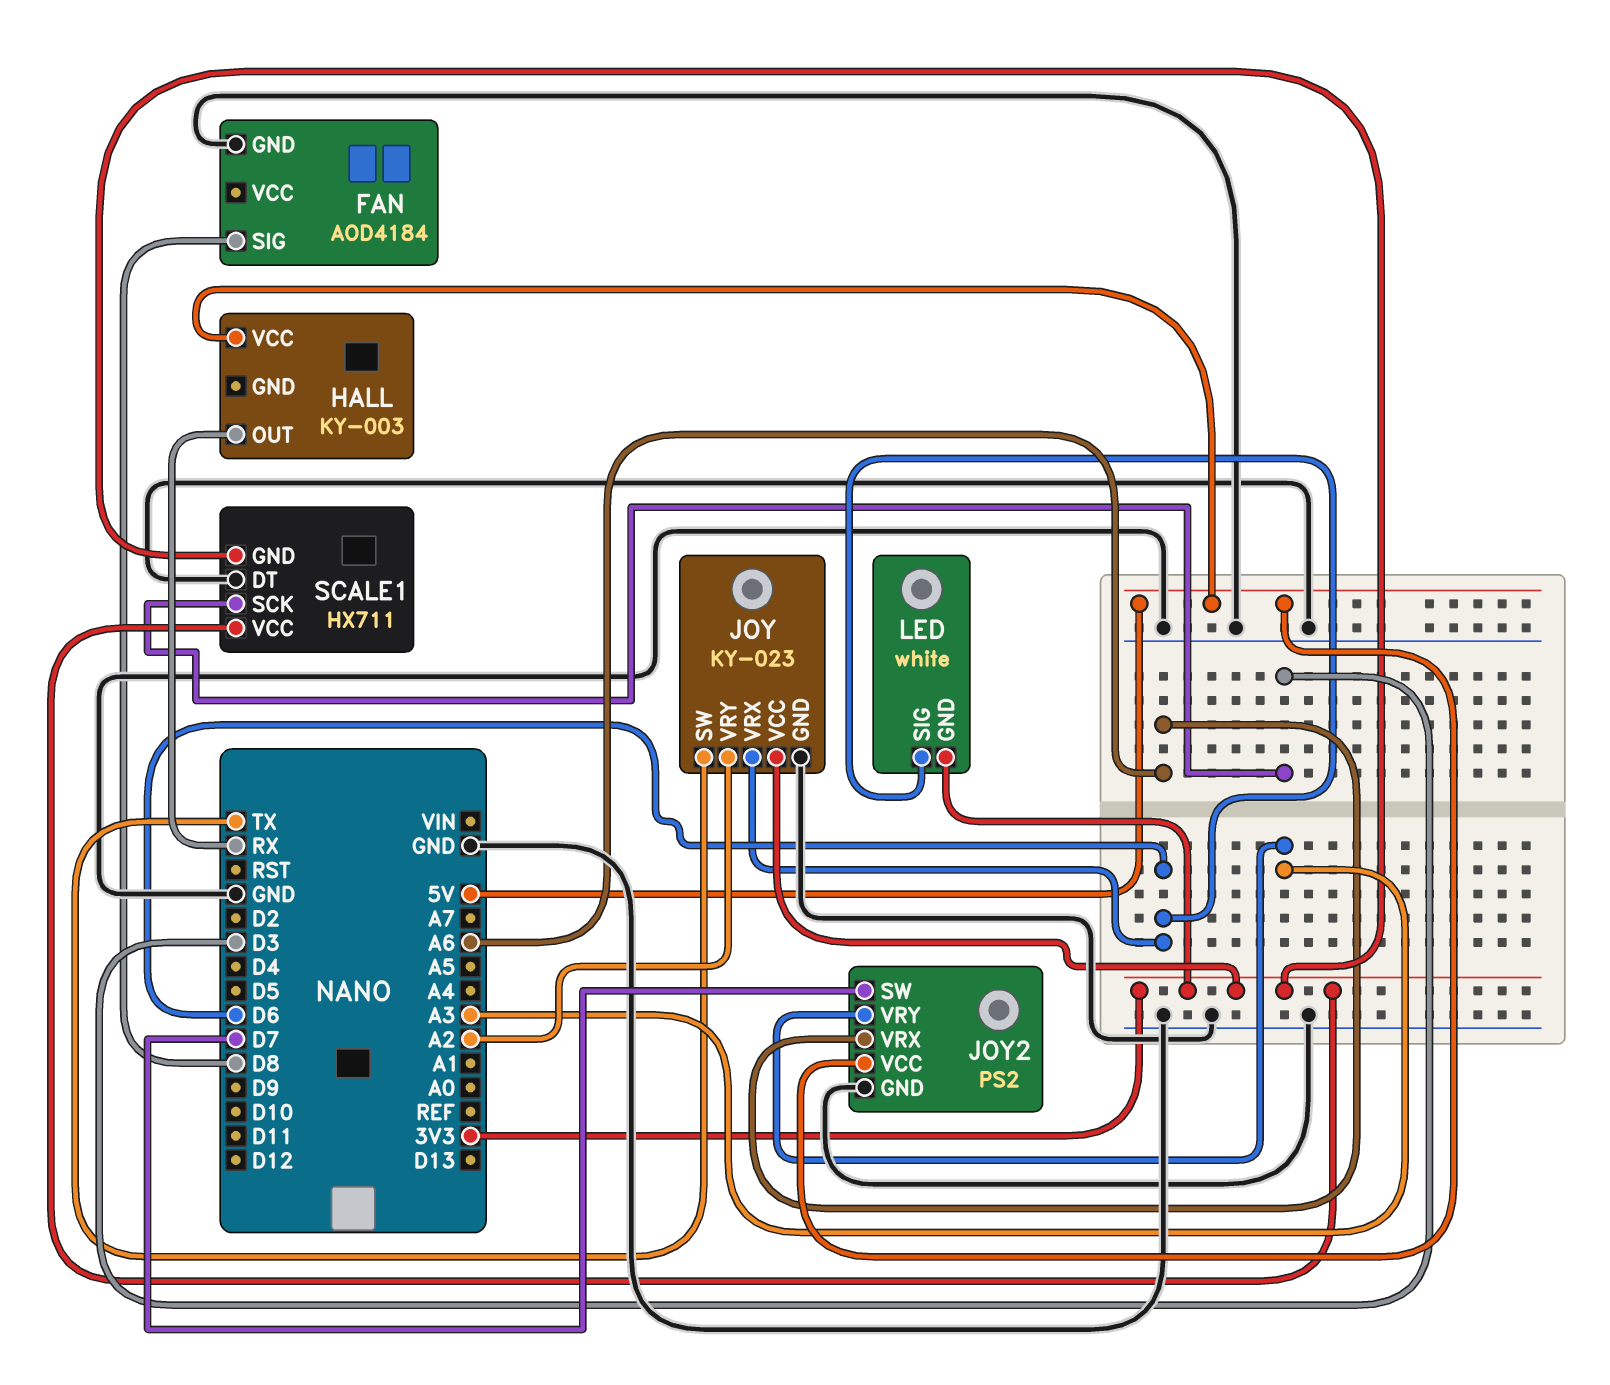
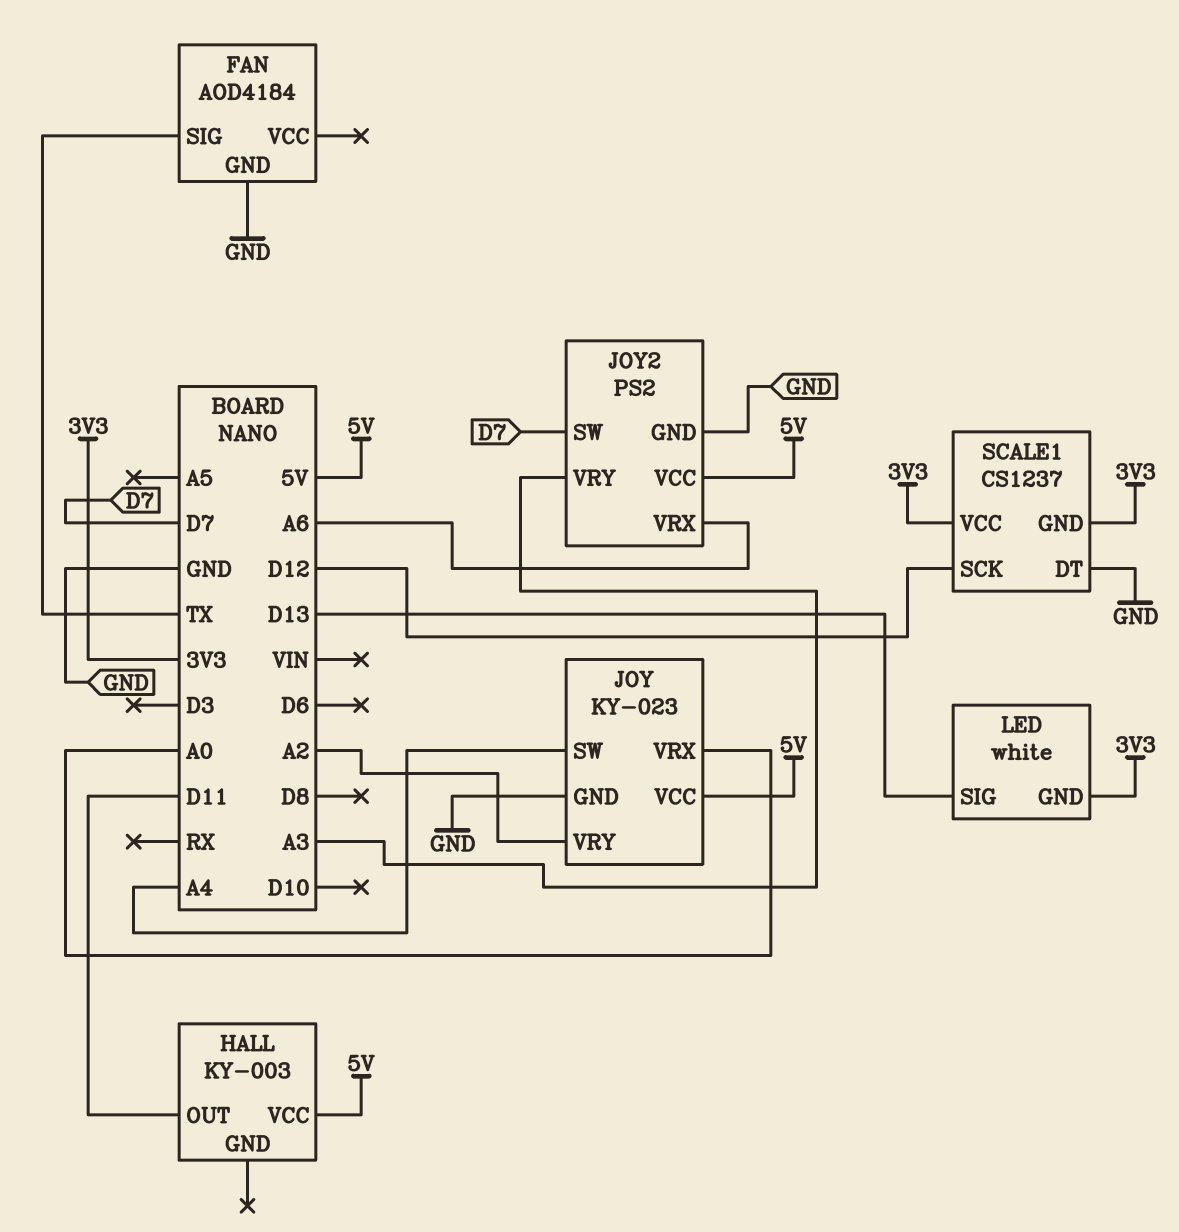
FAN pin SIG: D8 -> TX
HALL pin OUT: RX -> D11
JOY pin SW: TX -> A4
JOY pin VCC: 3V3 -> 5V
JOY pin VRX: D6 -> A0
LED pin SIG: D6 -> D13
SCALE1: HX711 -> CS1237
SCALE1 pin SCK: D3 -> D12

